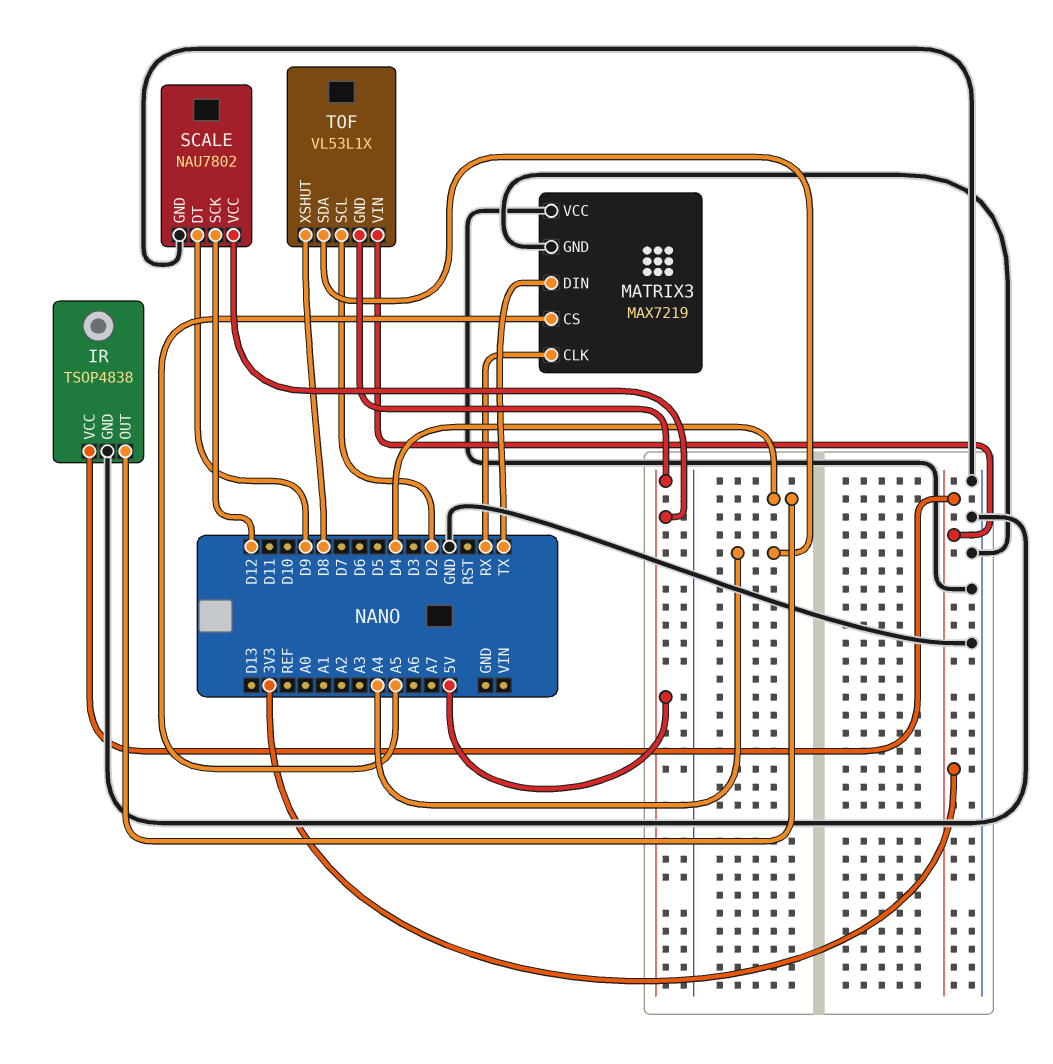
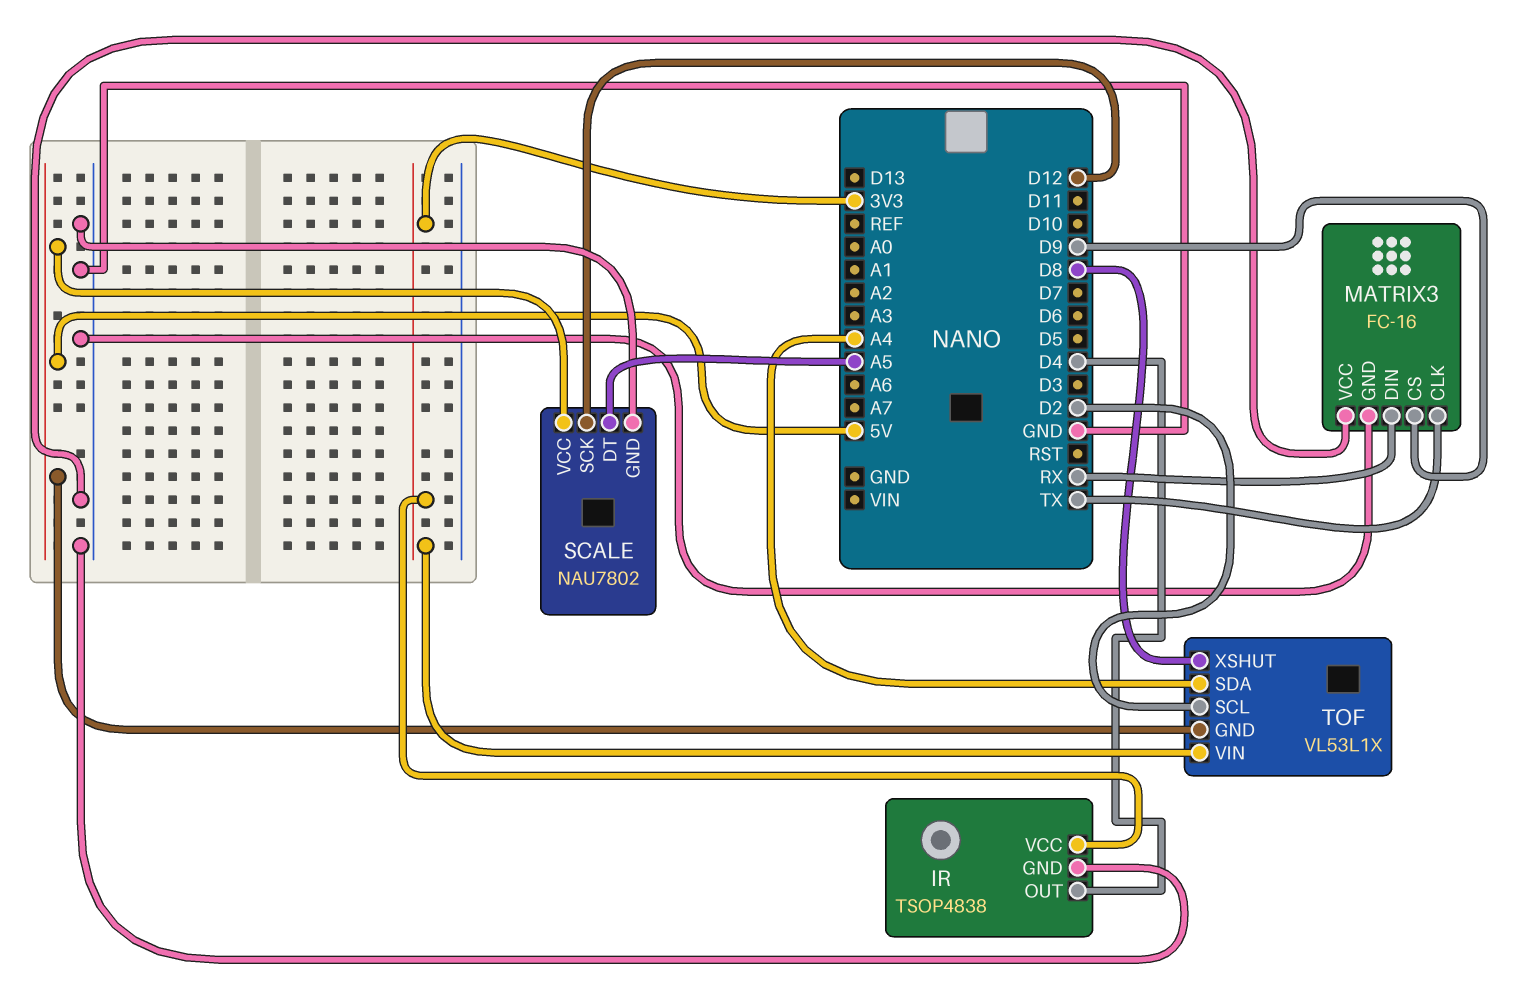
MATRIX3: MAX7219 -> FC-16
MATRIX3 pin CLK: RX -> TX
MATRIX3 pin CS: A5 -> D9
MATRIX3 pin DIN: TX -> RX
SCALE pin DT: D9 -> A5

